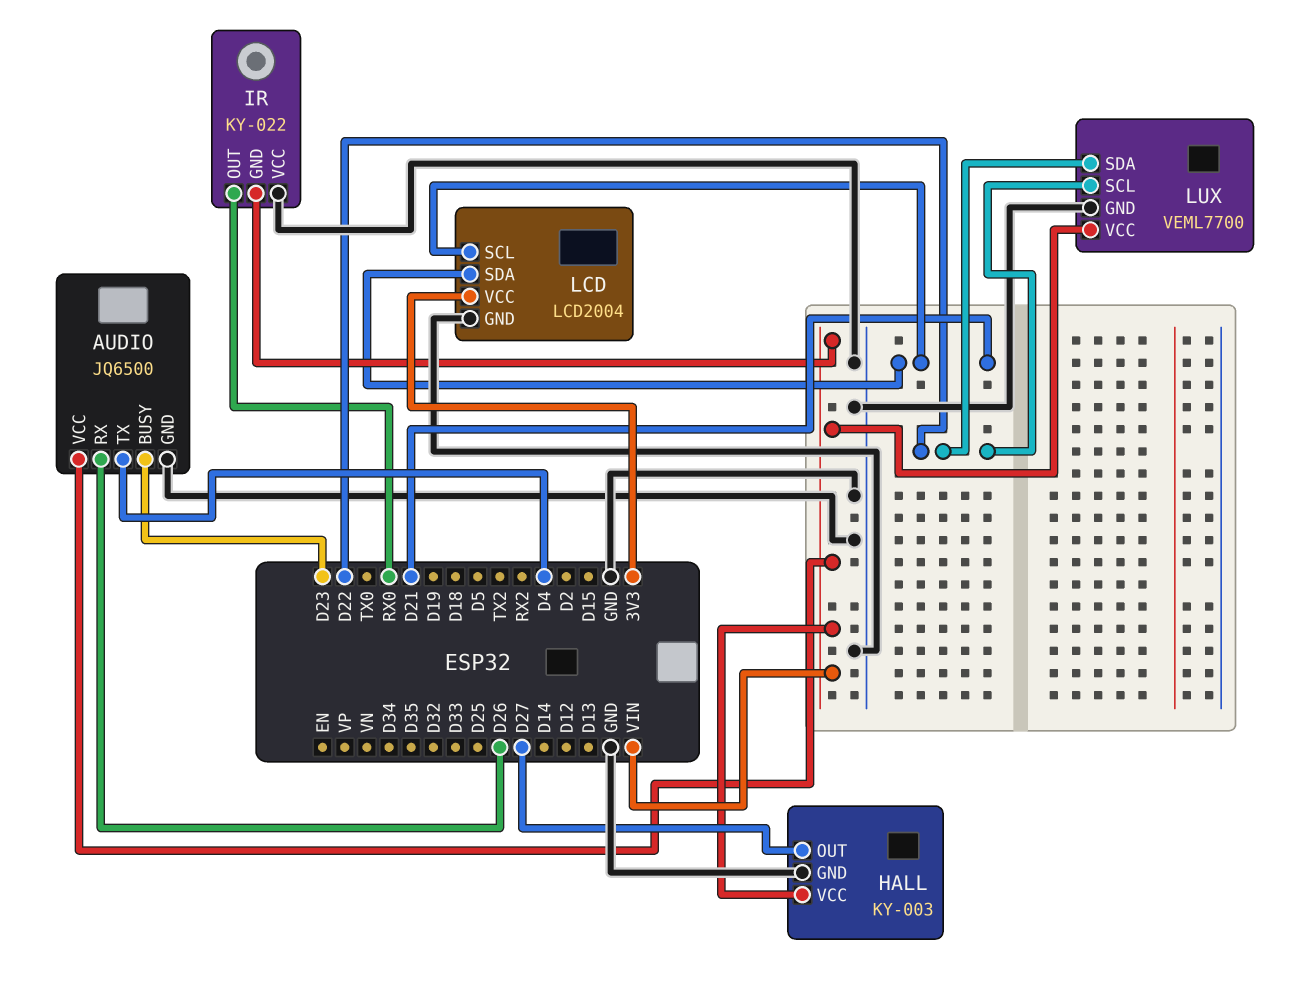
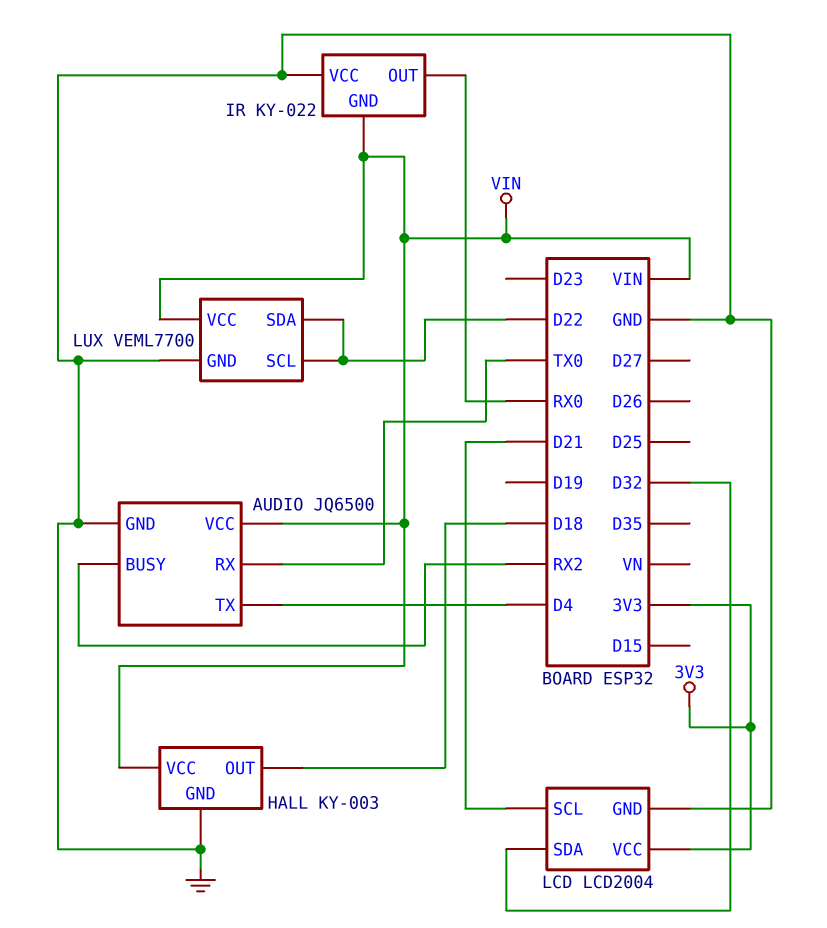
AUDIO pin BUSY: D23 -> RX2
AUDIO pin RX: D26 -> TX0
HALL pin OUT: D27 -> D18
LCD pin SDA: D21 -> D32

